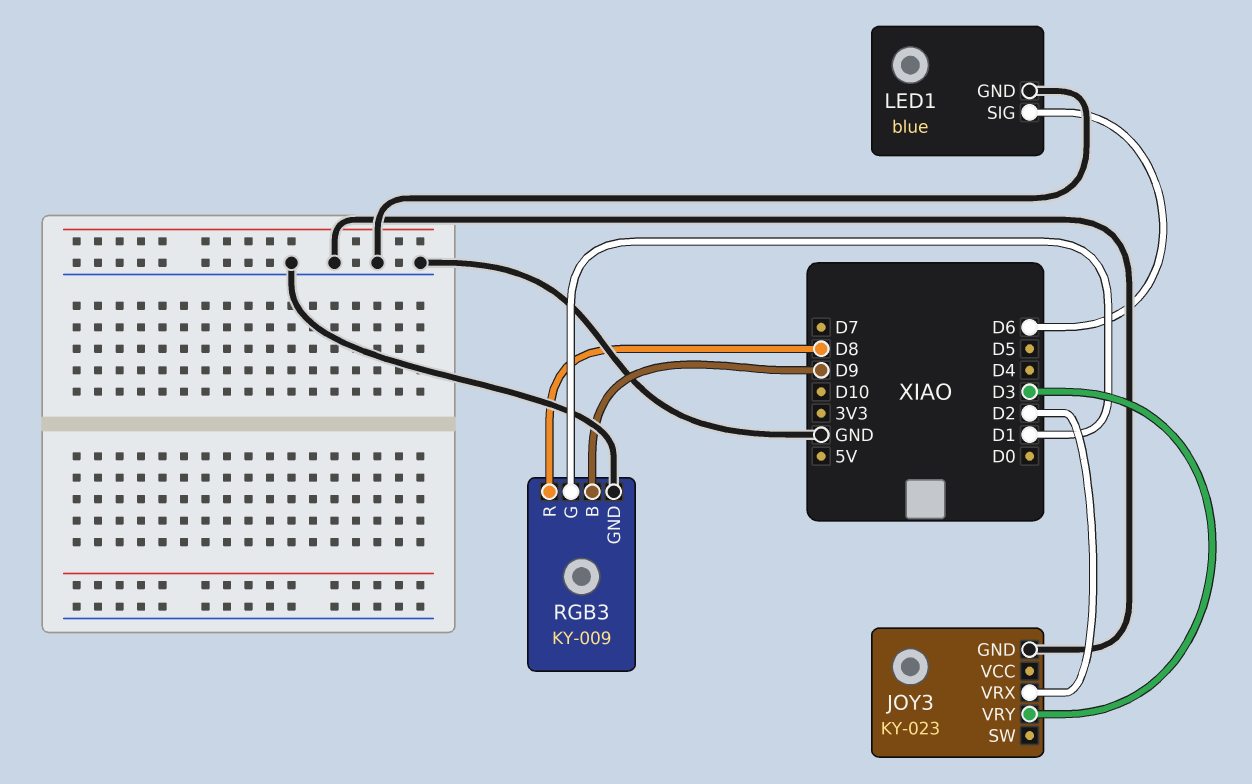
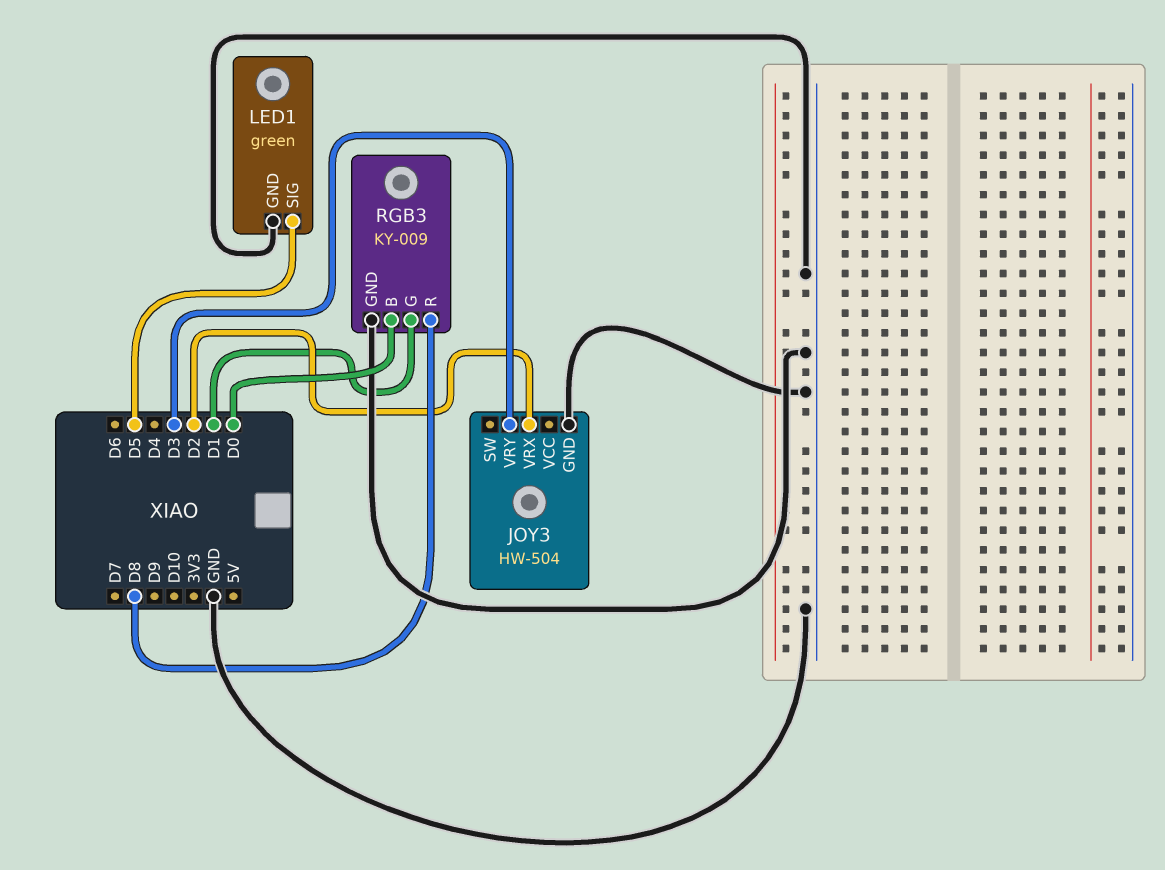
JOY3: KY-023 -> HW-504
LED1: blue -> green
LED1 pin SIG: D6 -> D5
RGB3 pin B: D9 -> D0

